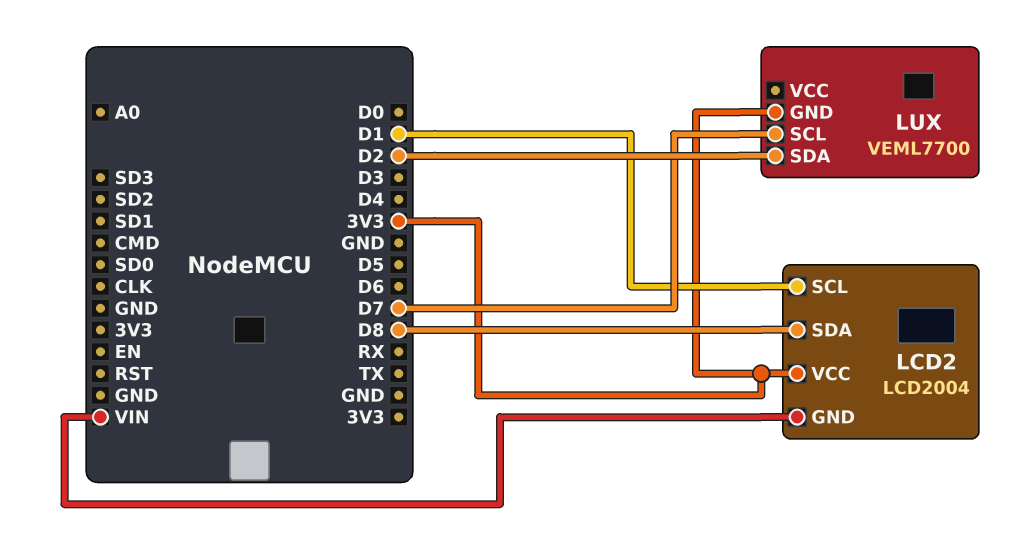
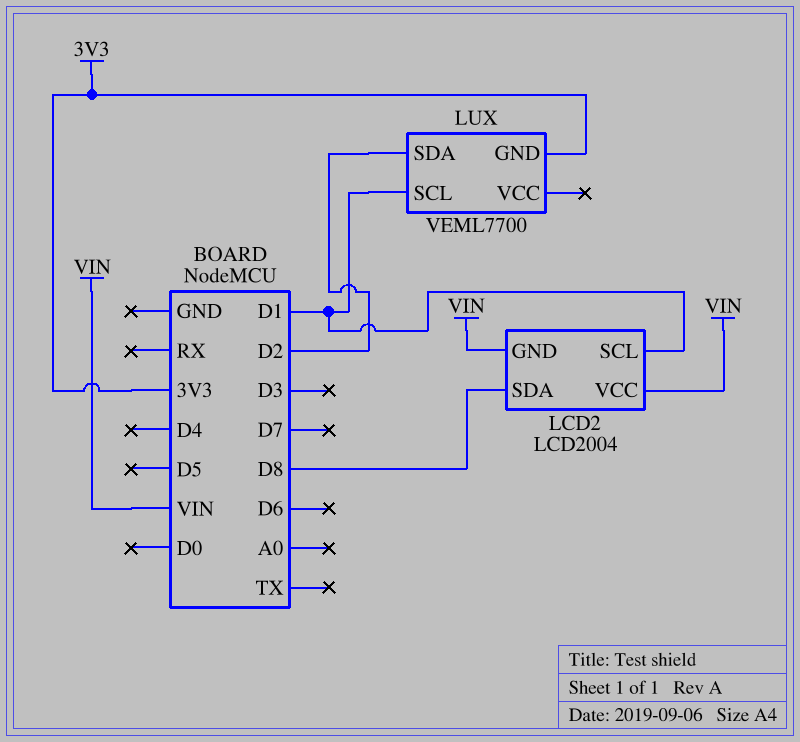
LCD2 pin VCC: 3V3 -> VIN
LUX pin SCL: D7 -> D1

